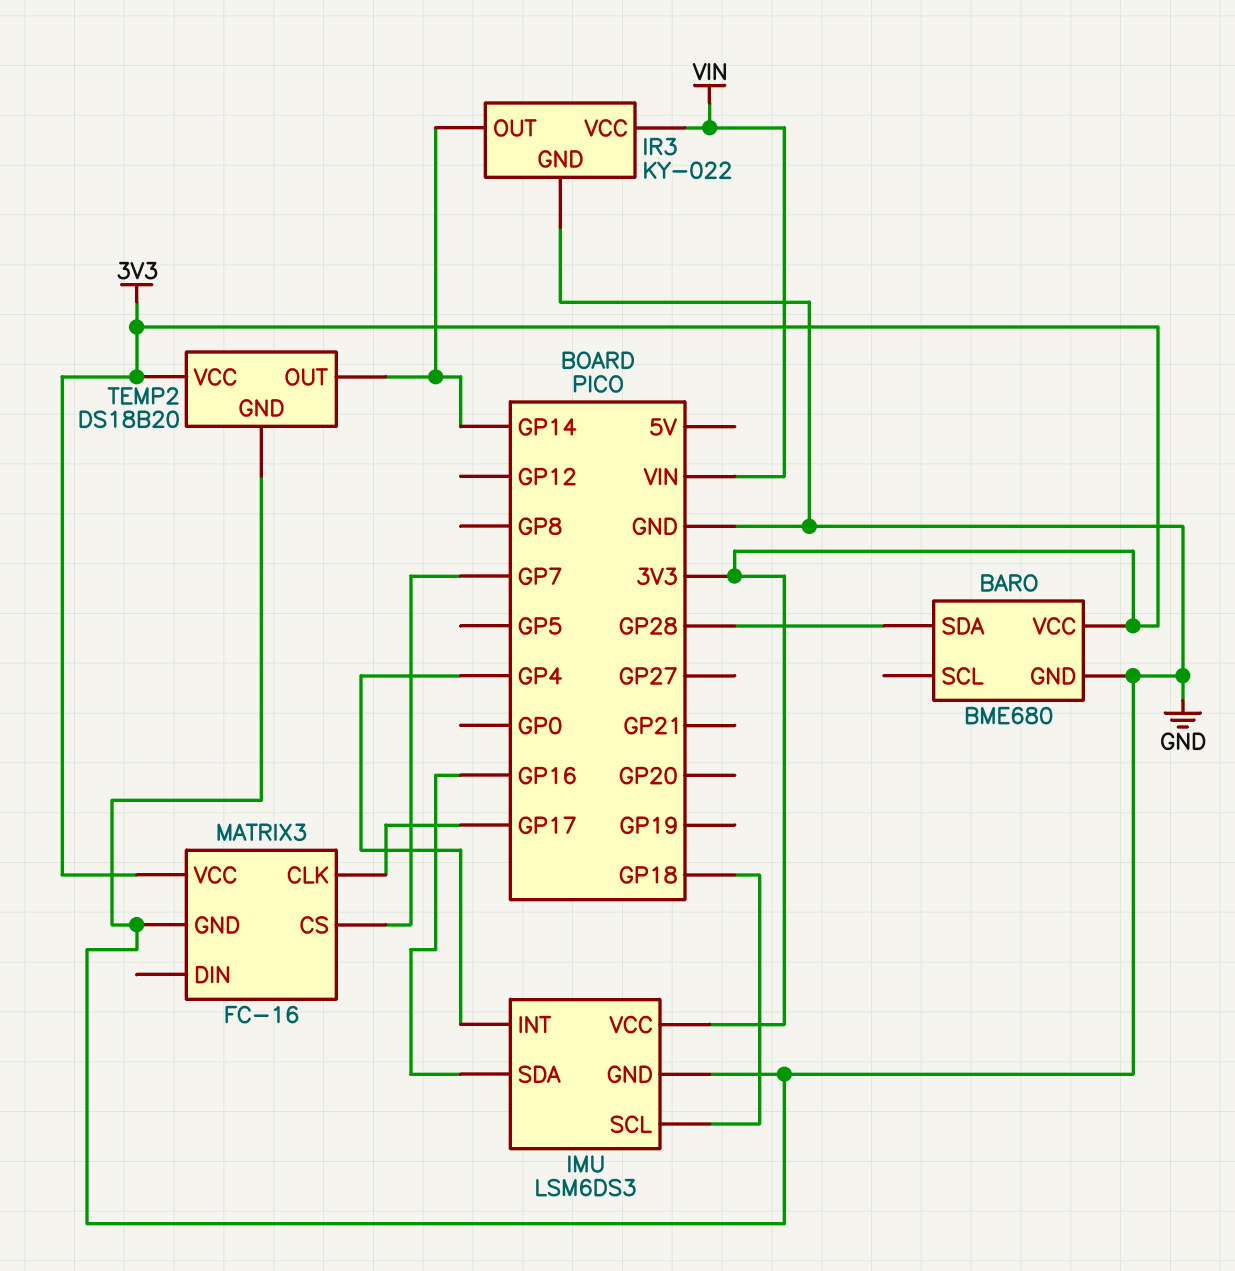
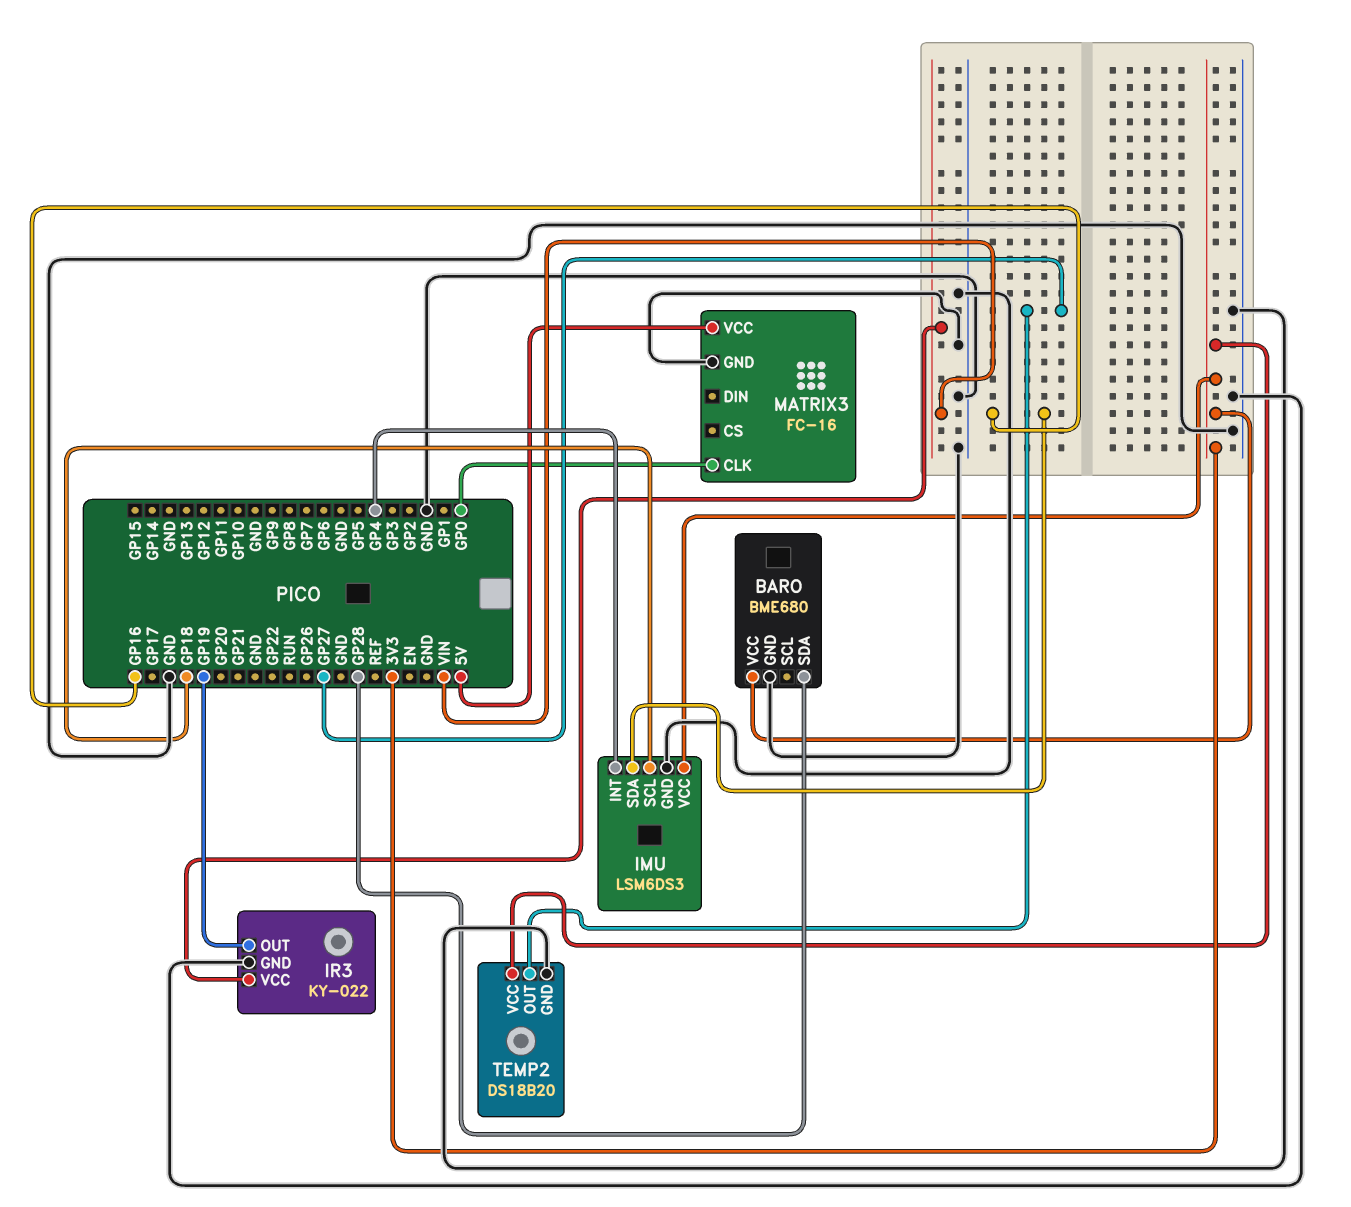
IR3 pin OUT: GP14 -> GP19
MATRIX3 pin CLK: GP17 -> GP0
MATRIX3 pin CS: GP7 -> none
MATRIX3 pin VCC: 3V3 -> 5V
TEMP2 pin OUT: GP14 -> GP27

